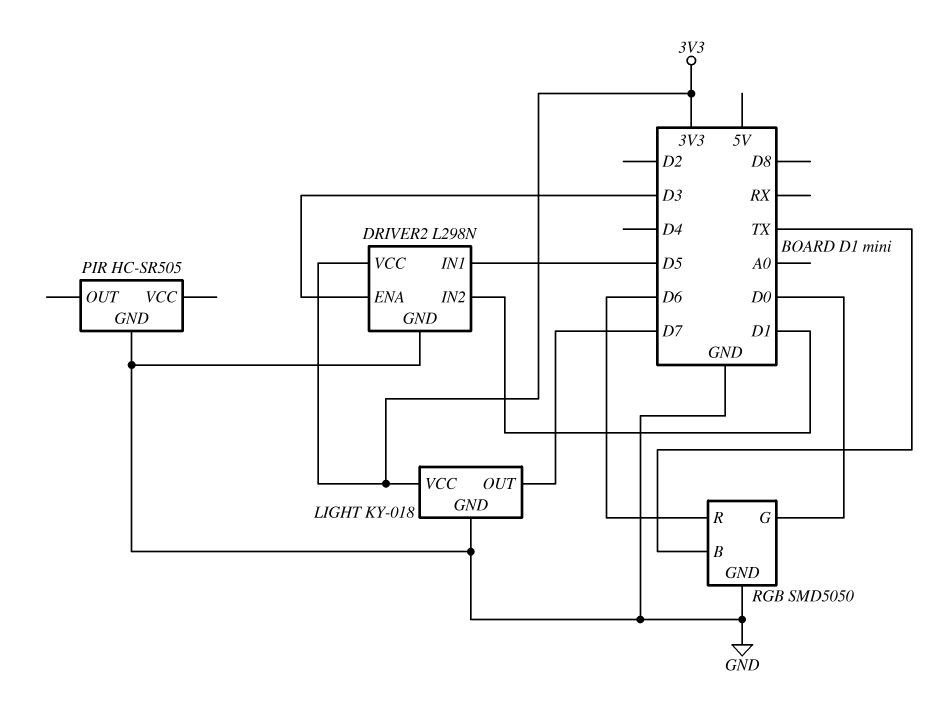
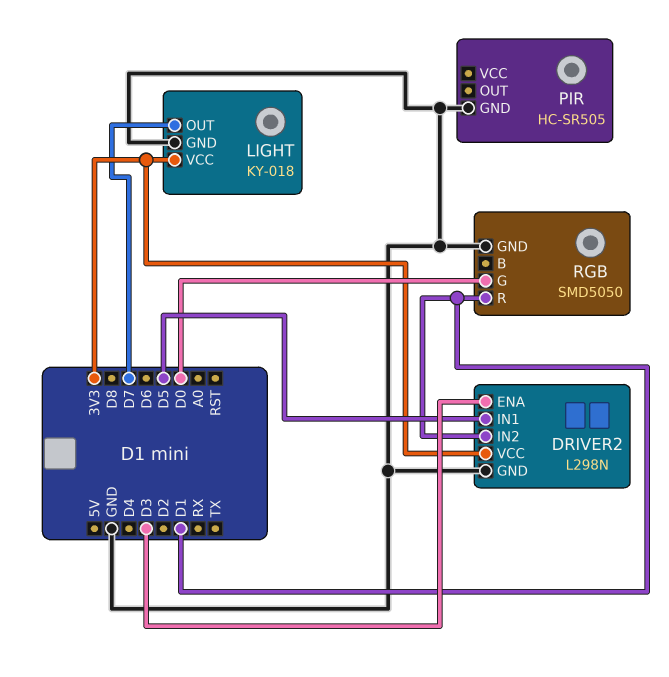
RGB pin B: TX -> none
RGB pin R: D6 -> D1

